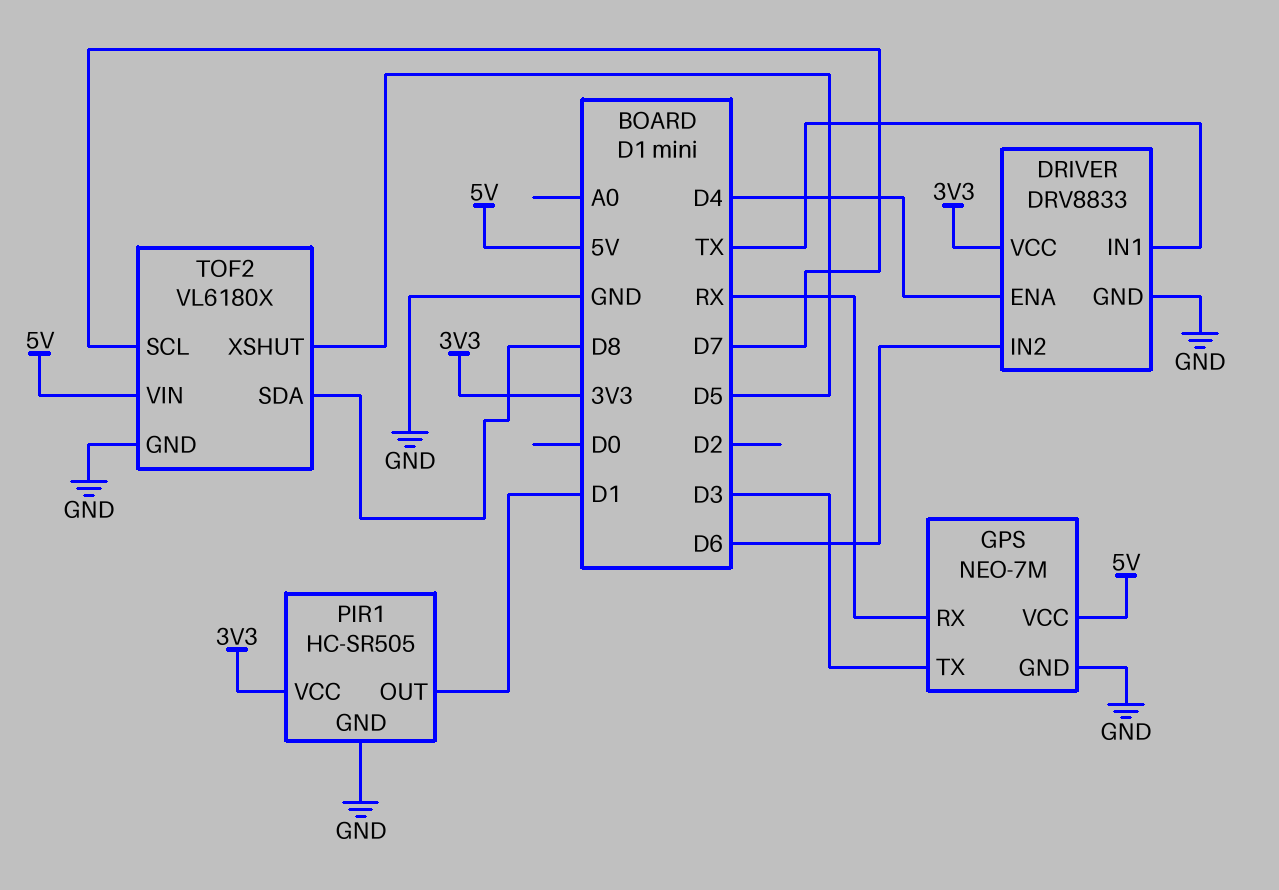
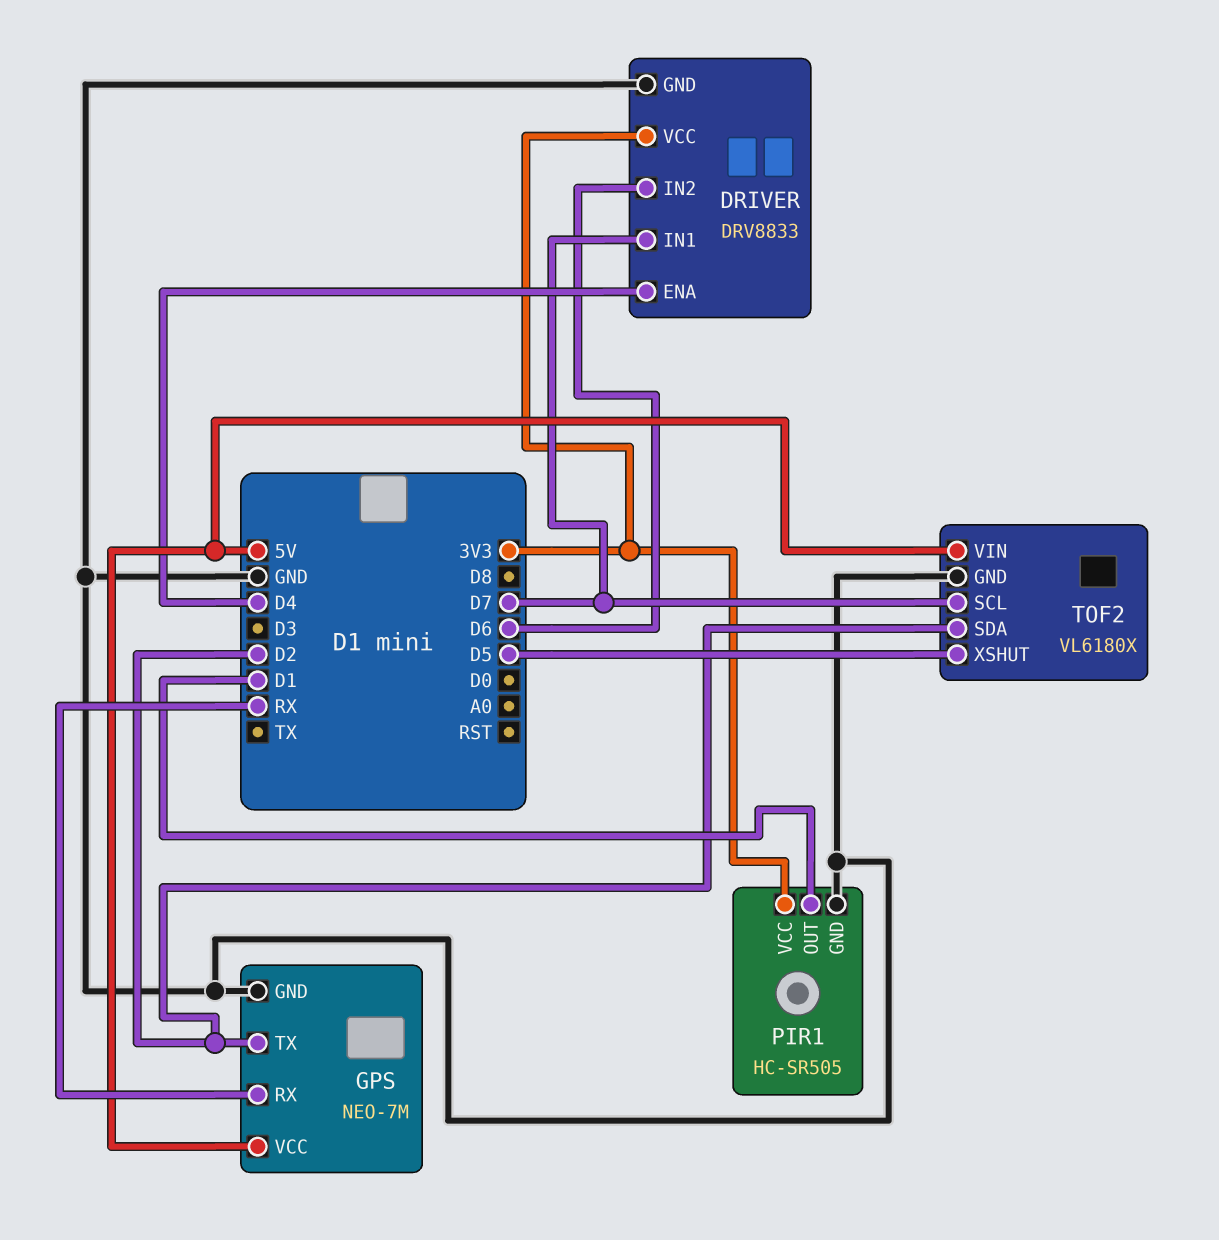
DRIVER pin IN1: TX -> D7
GPS pin TX: D3 -> D2
TOF2 pin SDA: D8 -> D2

